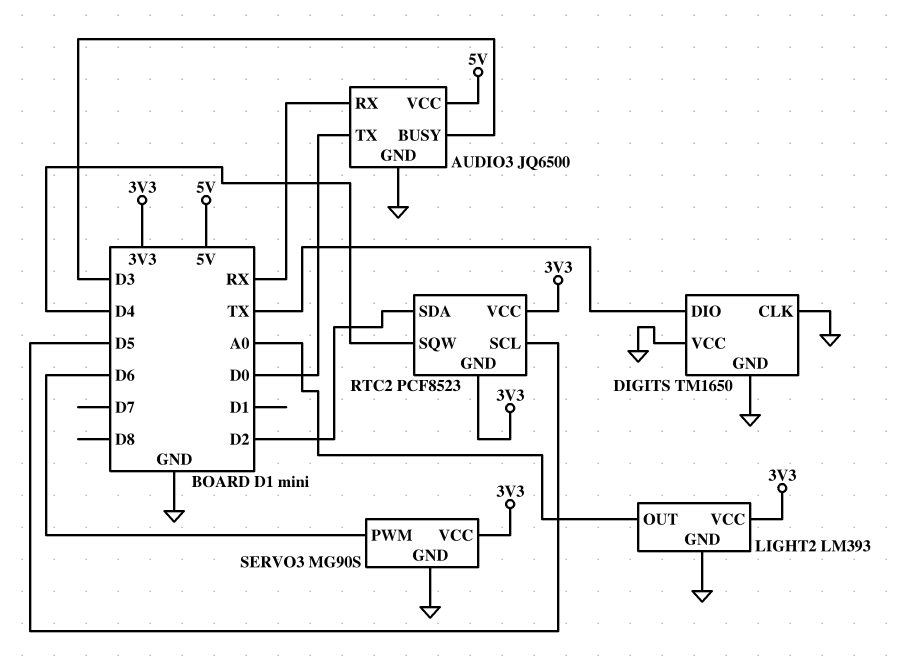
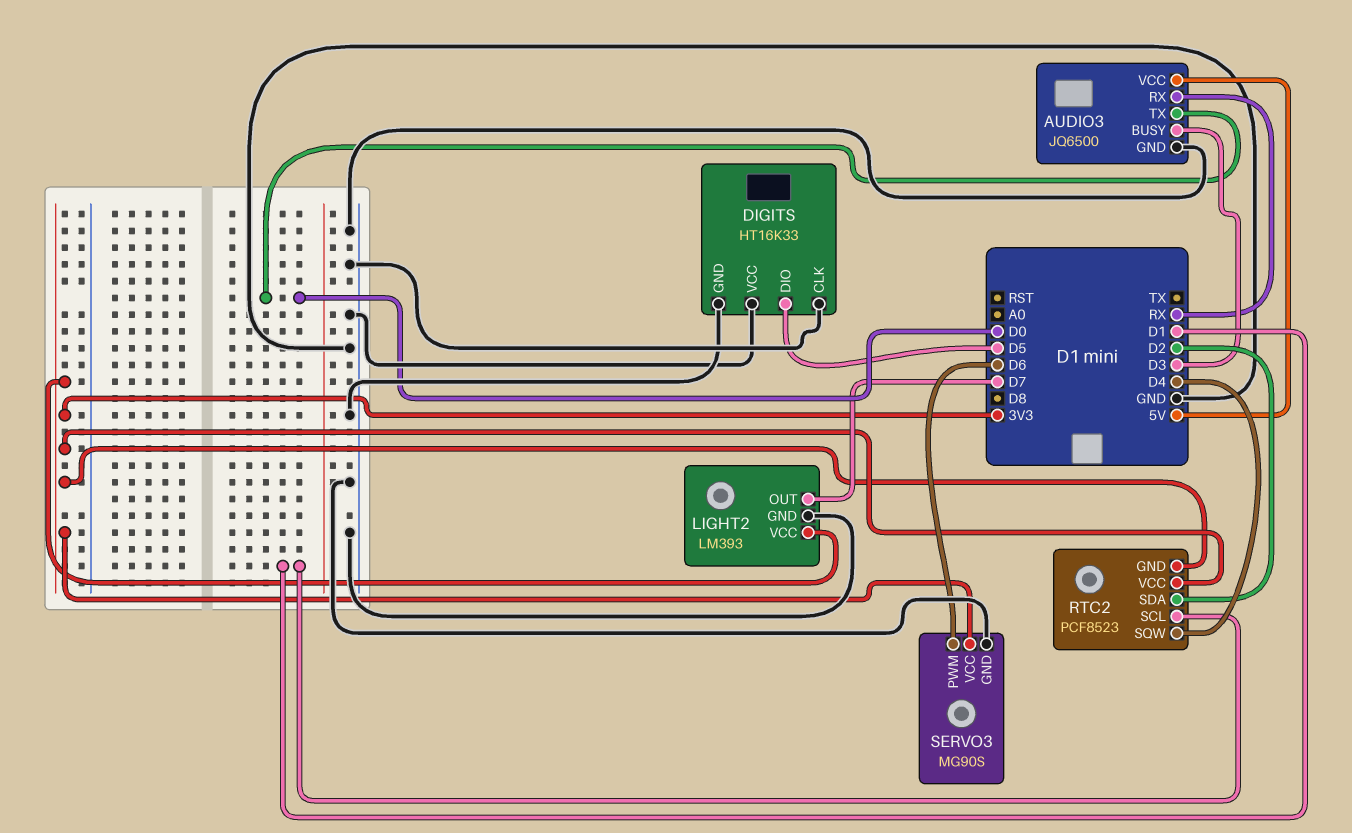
DIGITS: TM1650 -> HT16K33
DIGITS pin DIO: TX -> D5
LIGHT2 pin OUT: A0 -> D7
RTC2 pin SCL: D5 -> D1

